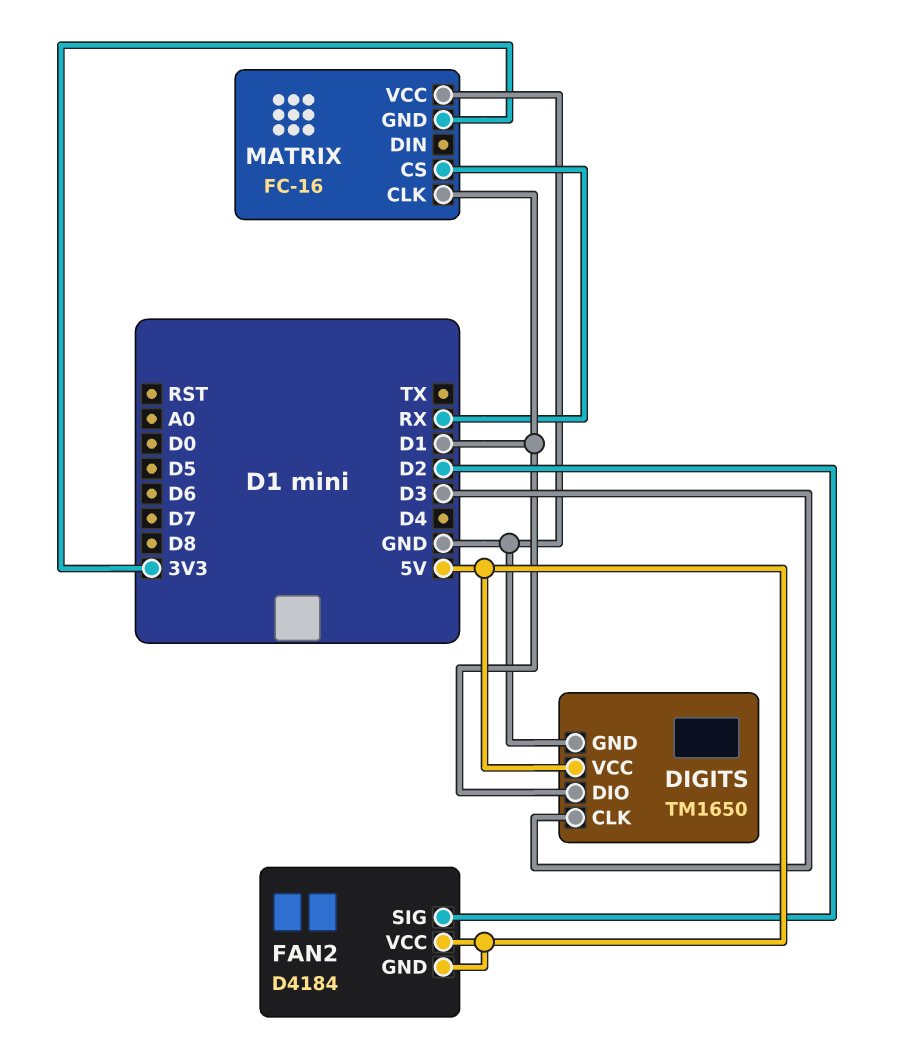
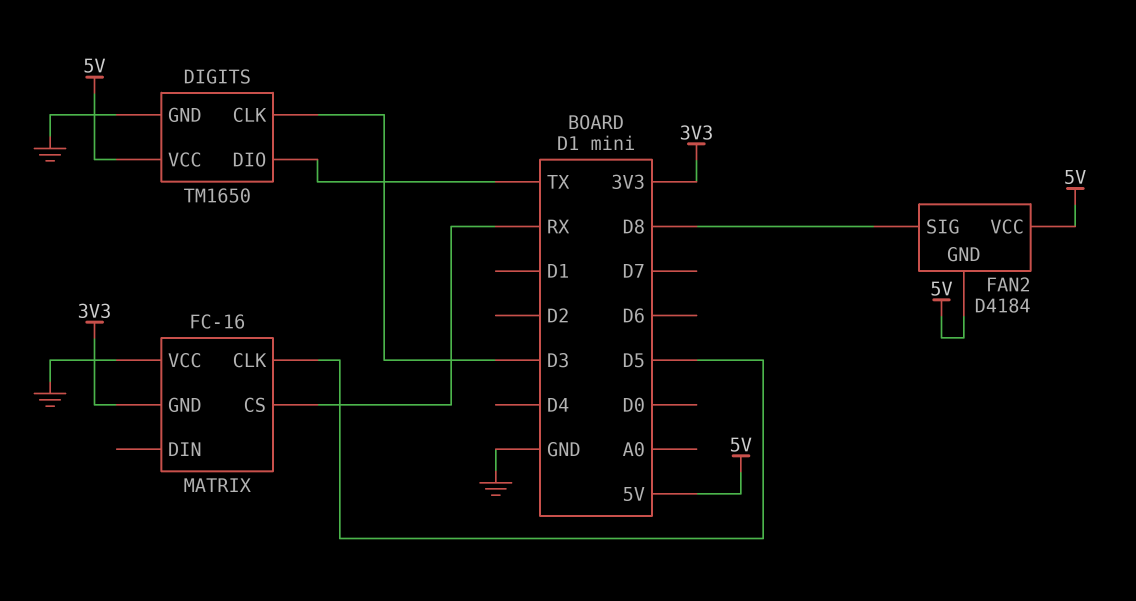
DIGITS pin DIO: D1 -> TX
FAN2 pin SIG: D2 -> D8
MATRIX pin CLK: D1 -> D5

